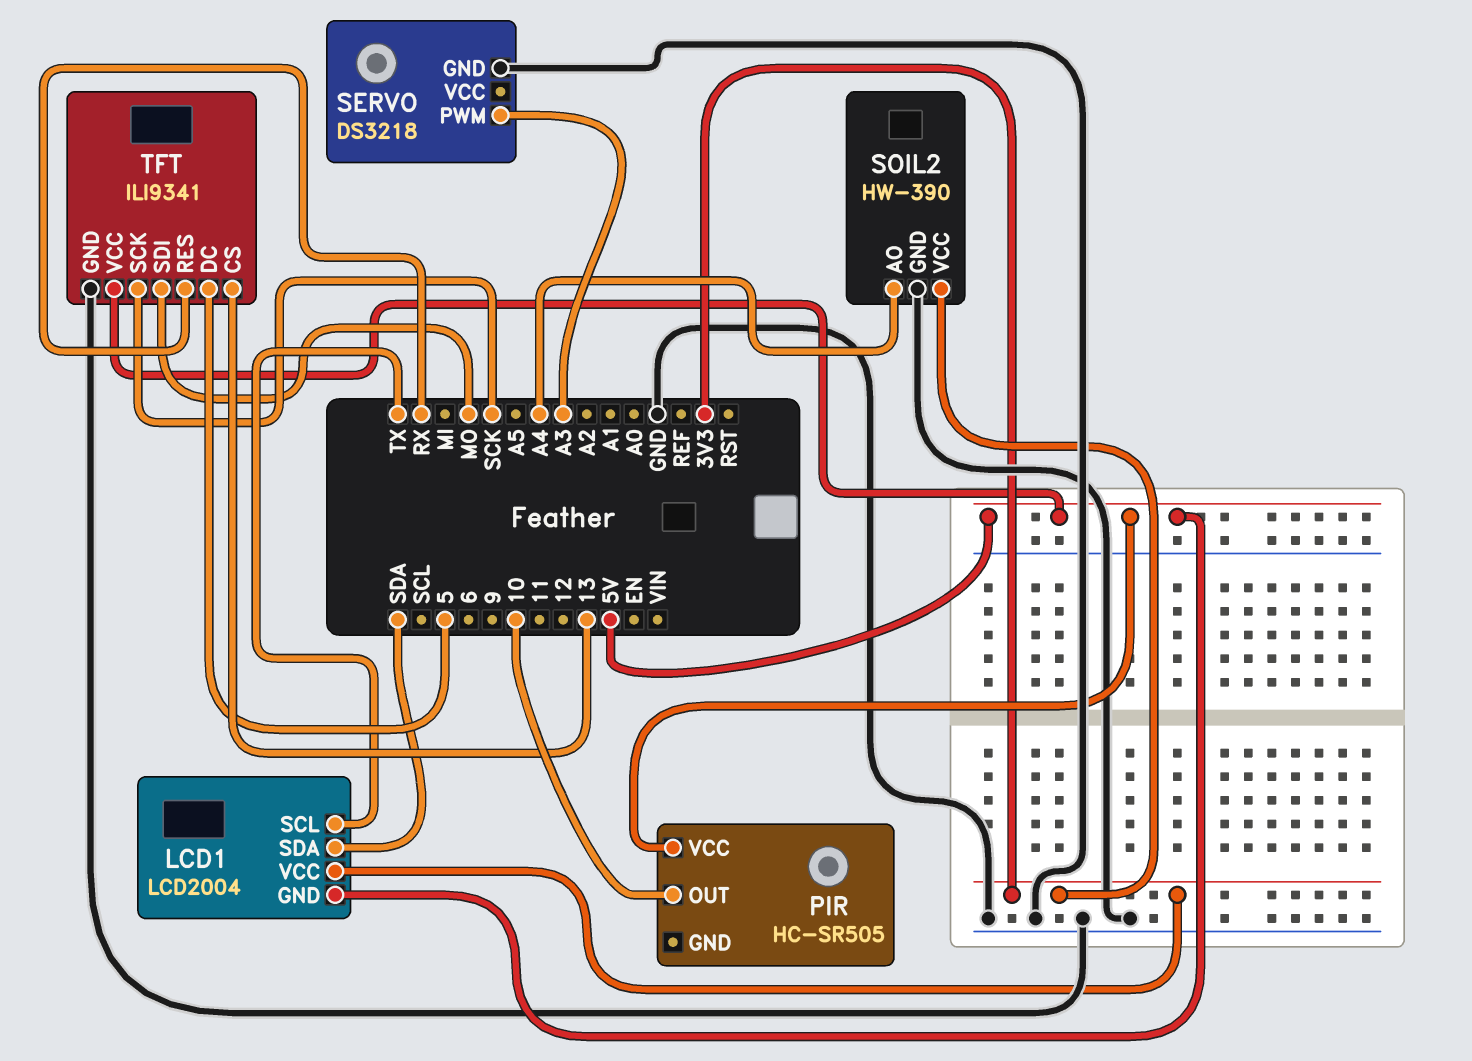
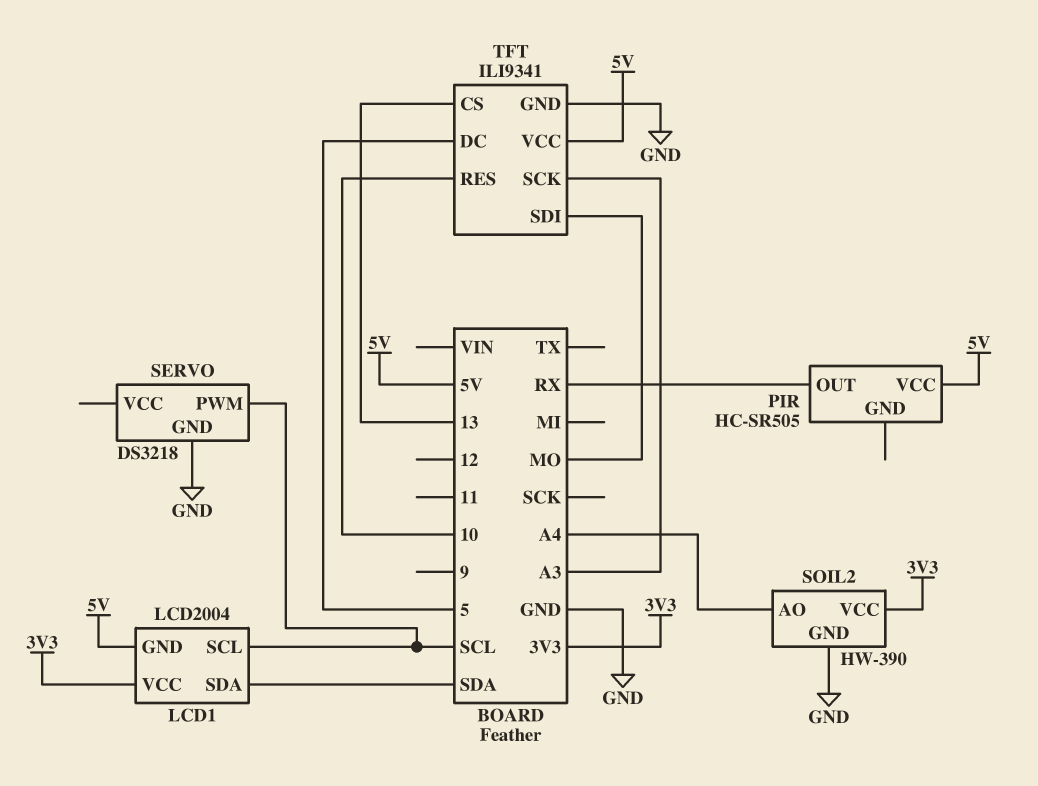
LCD1 pin SCL: TX -> SCL
PIR pin OUT: 10 -> RX
SERVO pin PWM: A3 -> SCL
TFT pin RES: RX -> 10
TFT pin SCK: SCK -> A3

